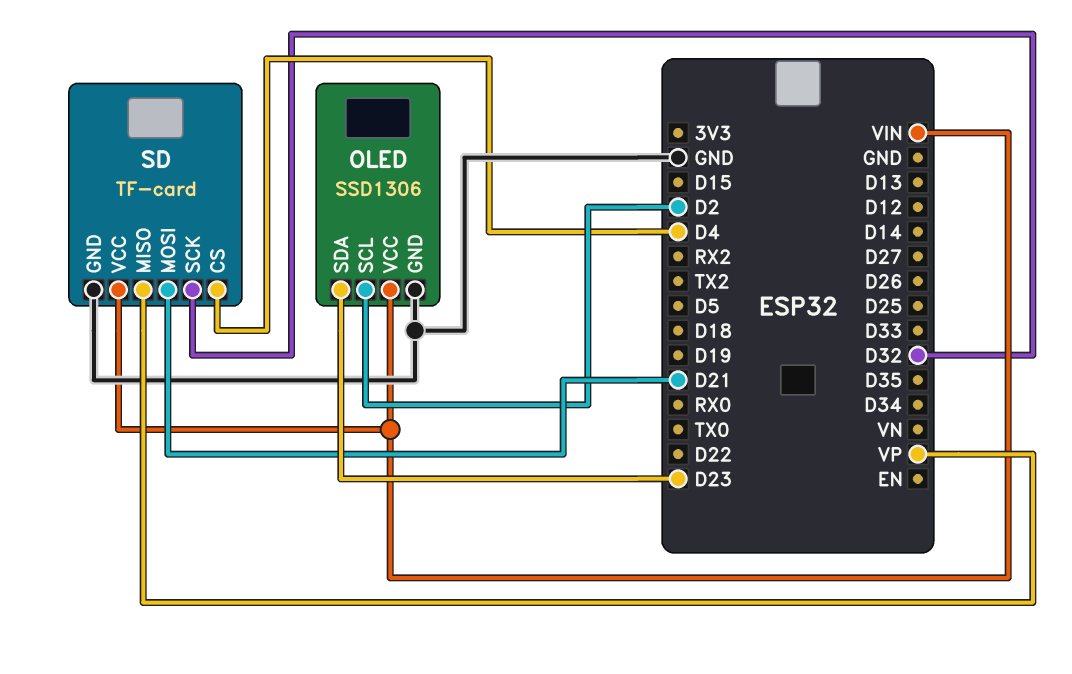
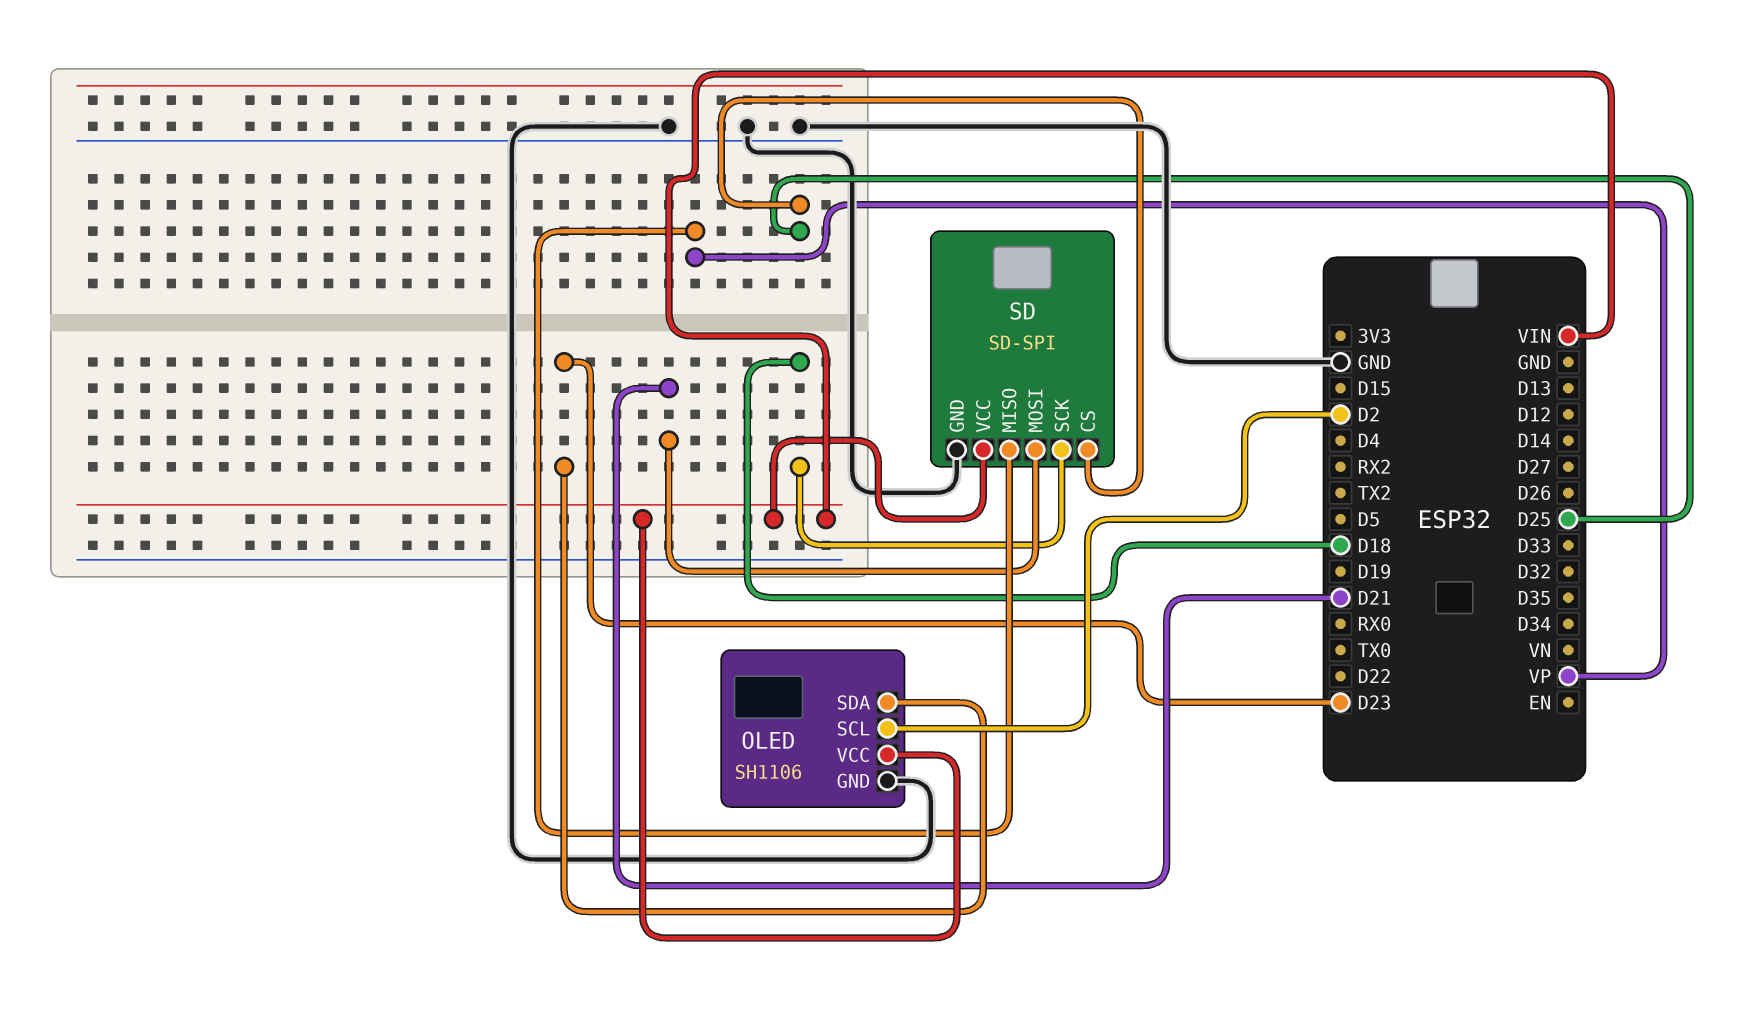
OLED: SSD1306 -> SH1106
SD: TF-card -> SD-SPI
SD pin CS: D4 -> D25
SD pin SCK: D32 -> D18

